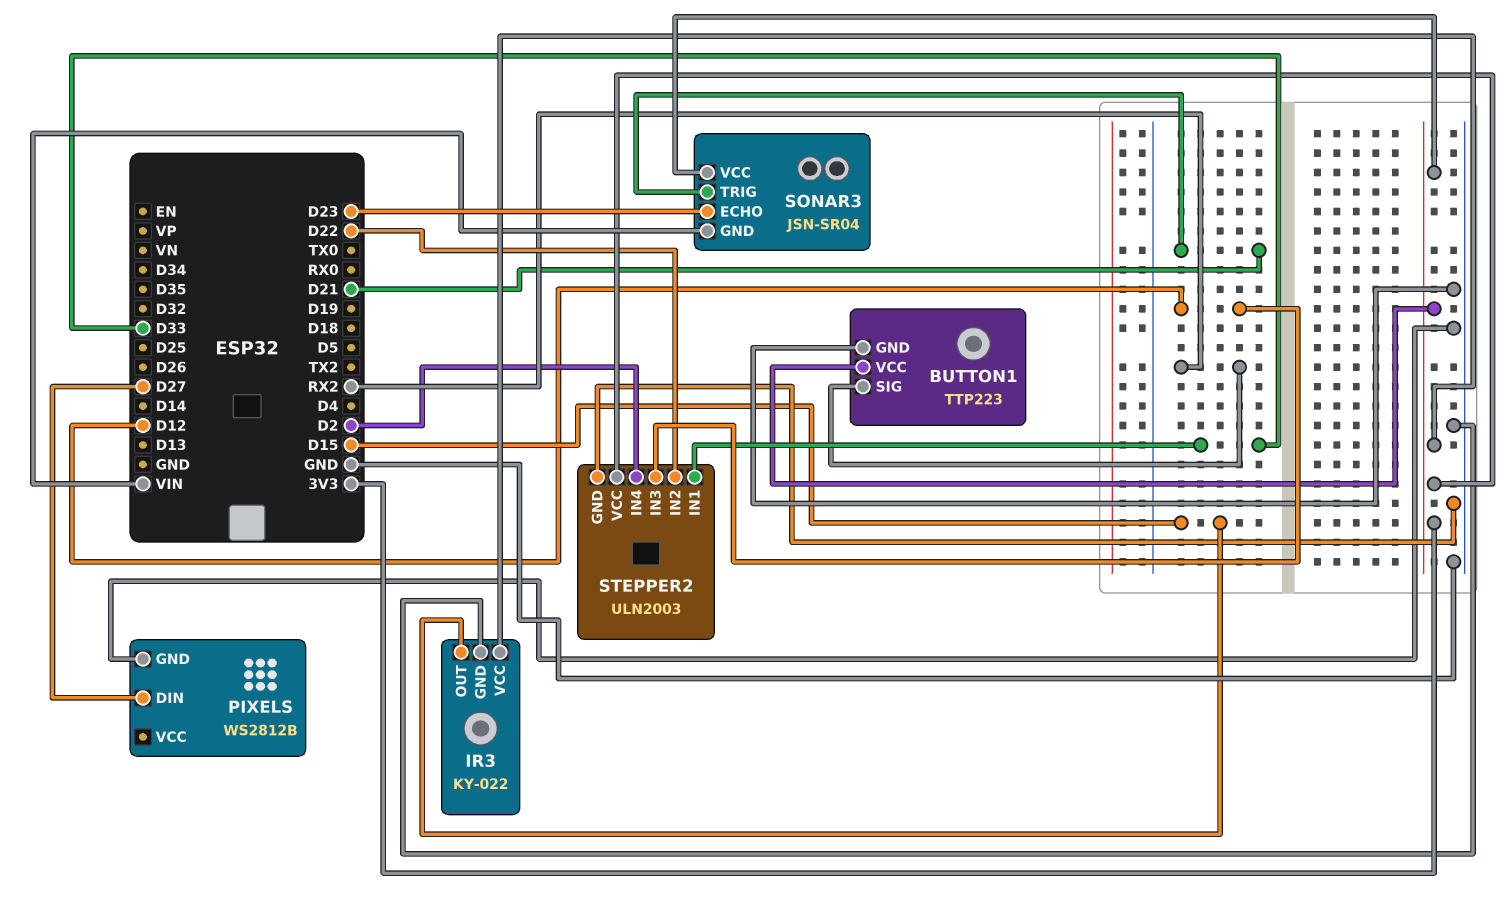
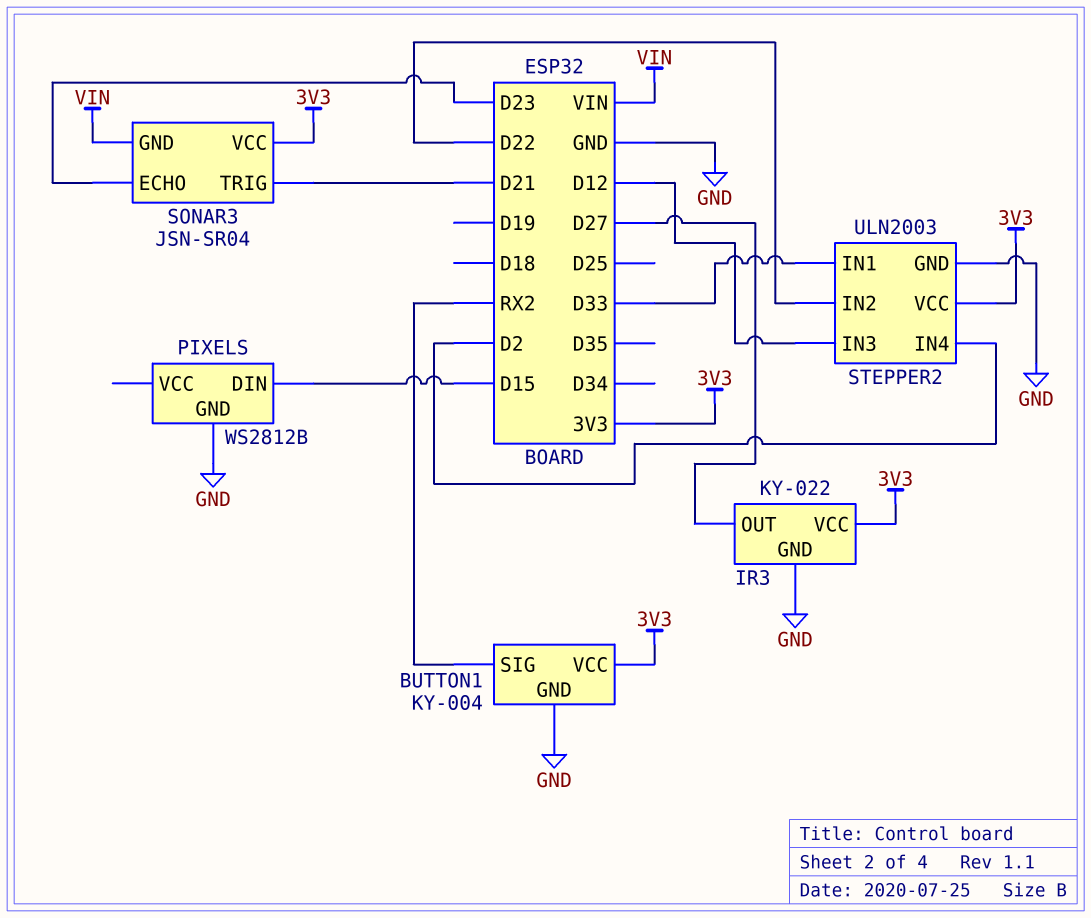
BUTTON1: TTP223 -> KY-004
IR3 pin OUT: D15 -> D27
PIXELS pin DIN: D27 -> D15

